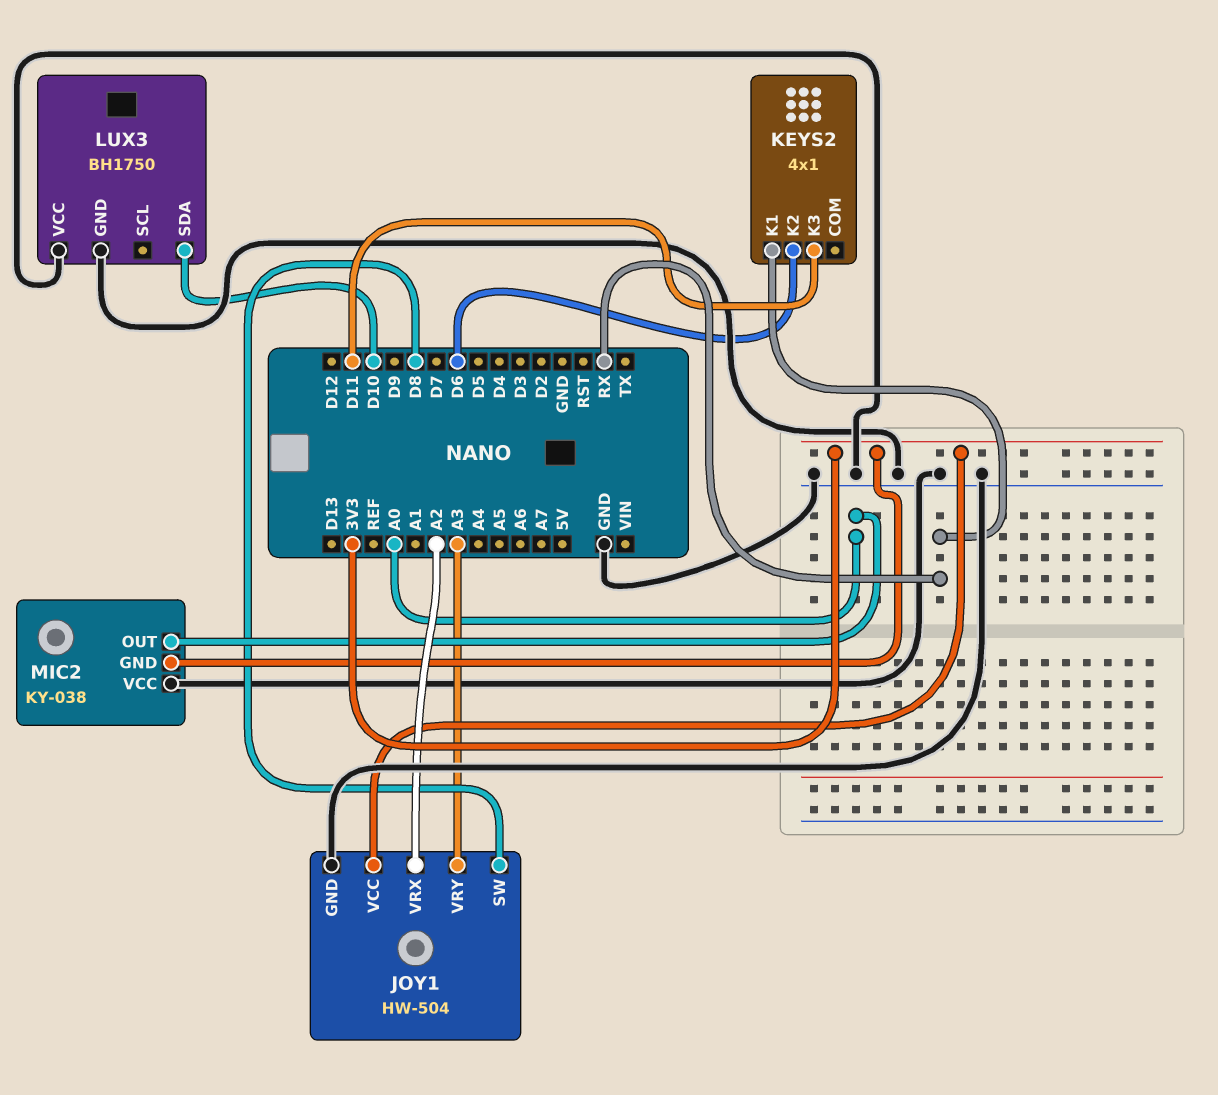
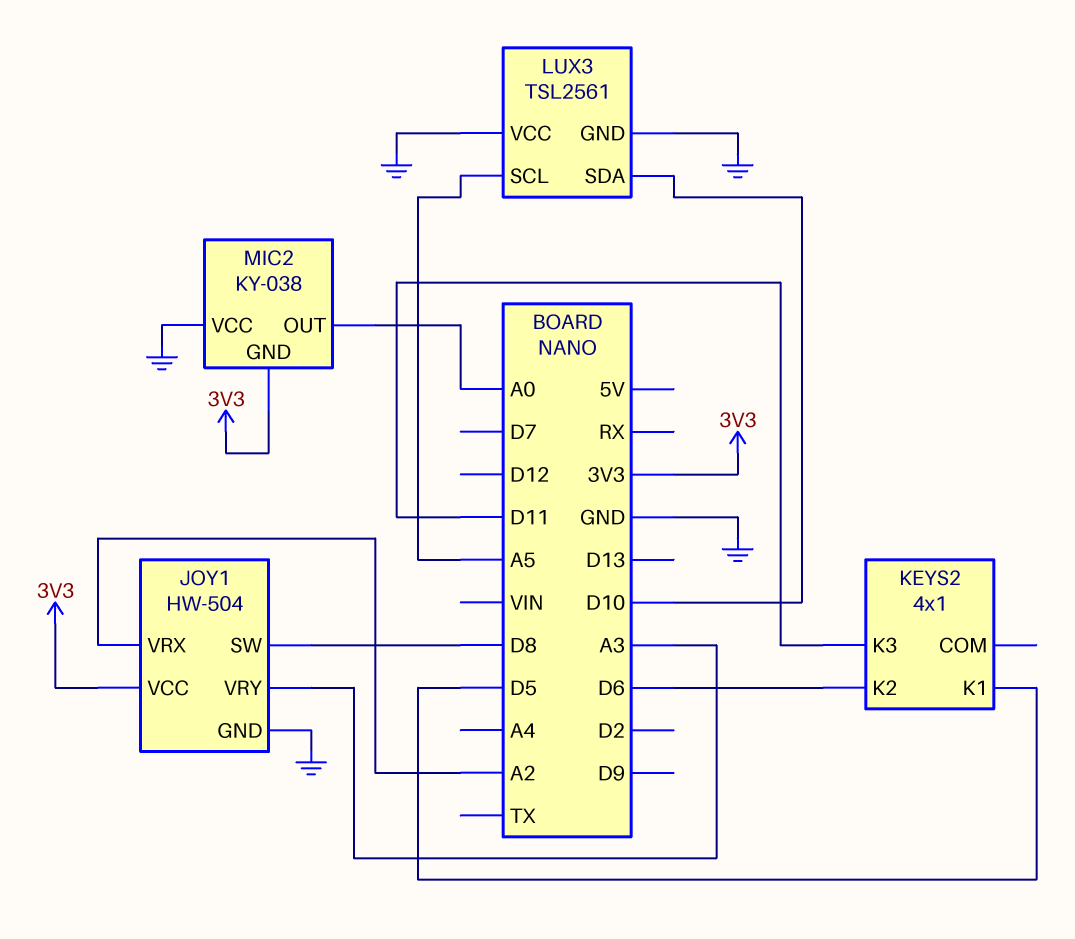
KEYS2 pin K1: RX -> D5
LUX3: BH1750 -> TSL2561
LUX3 pin SCL: none -> A5

